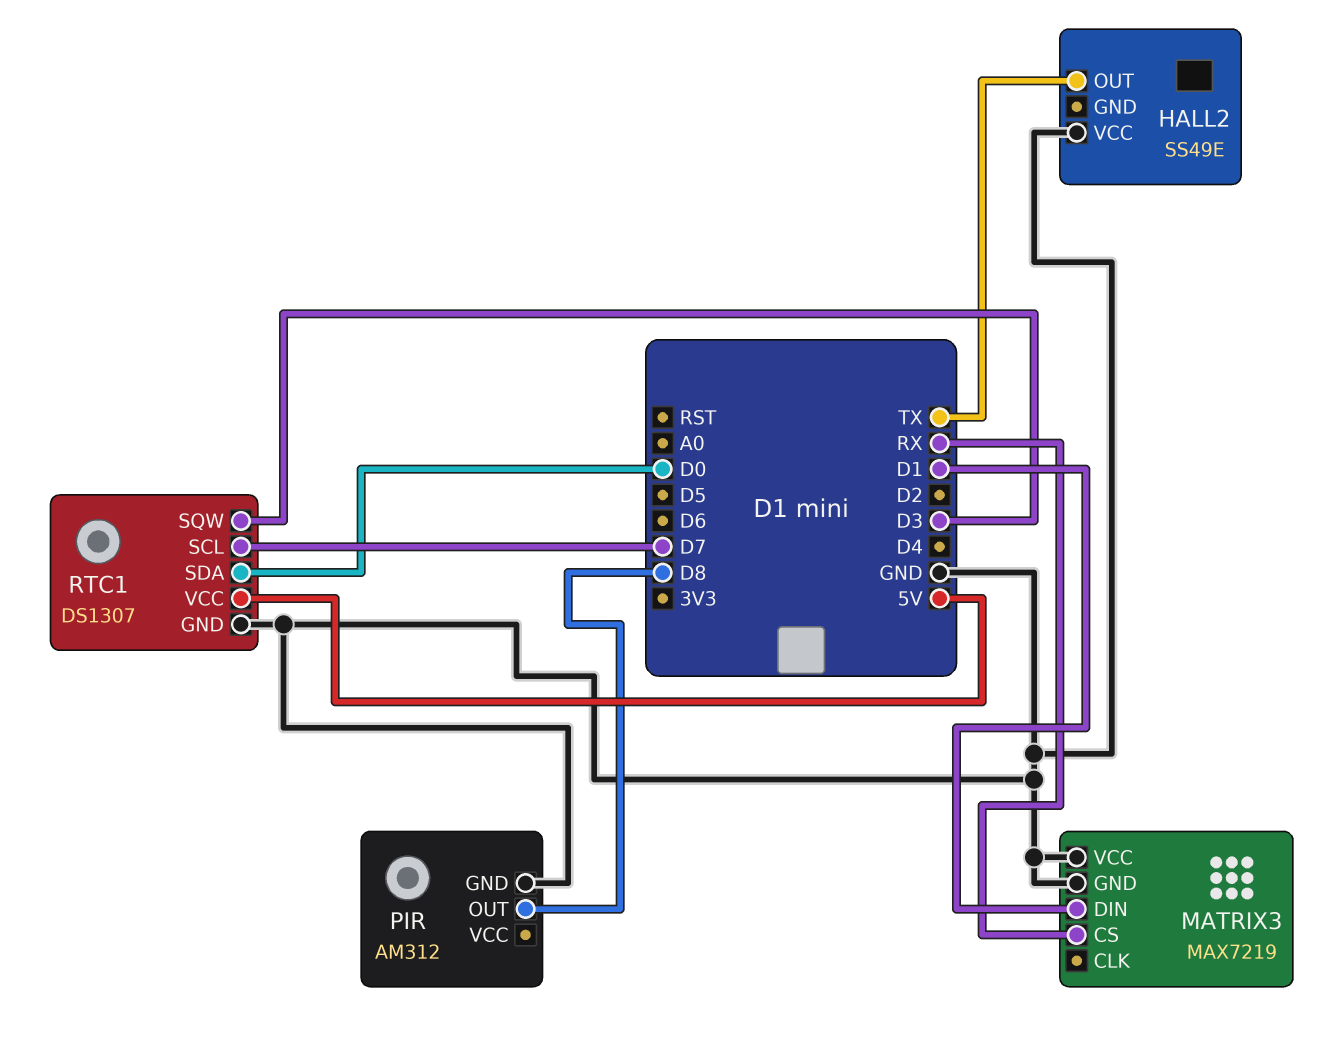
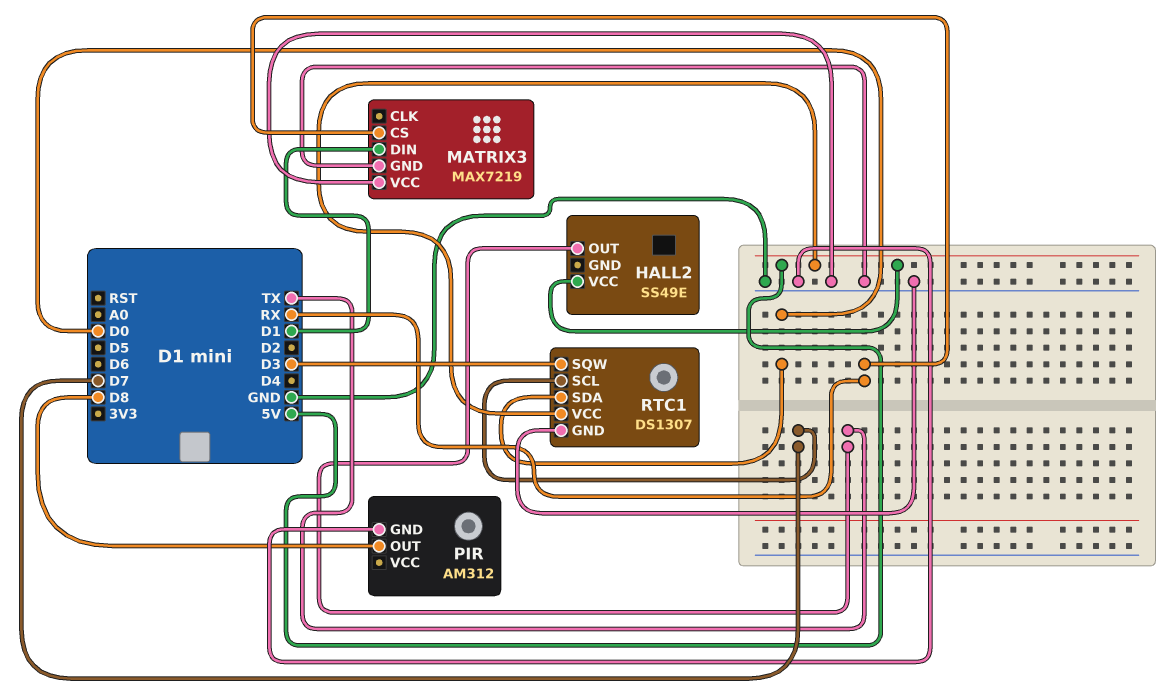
HALL2 pin VCC: GND -> 5V

